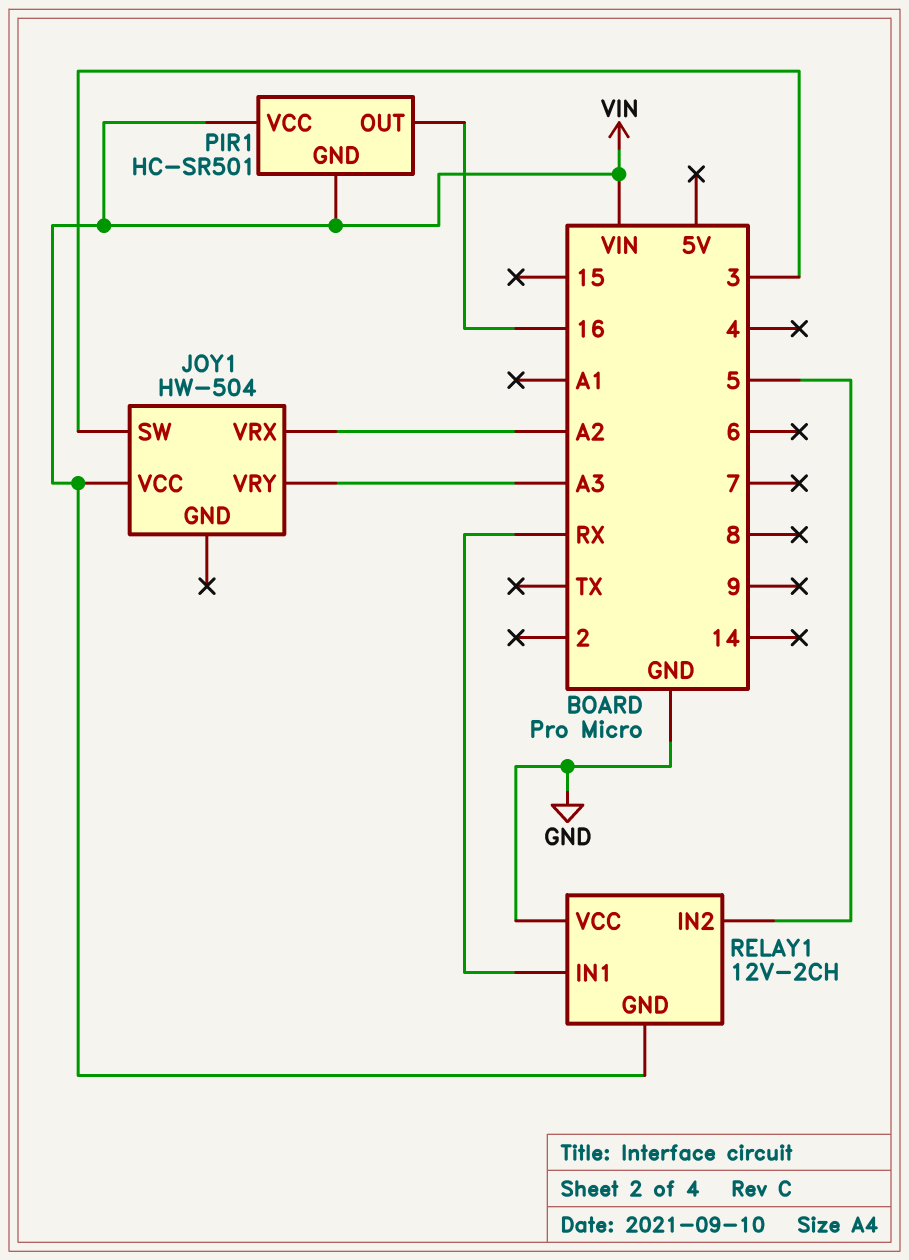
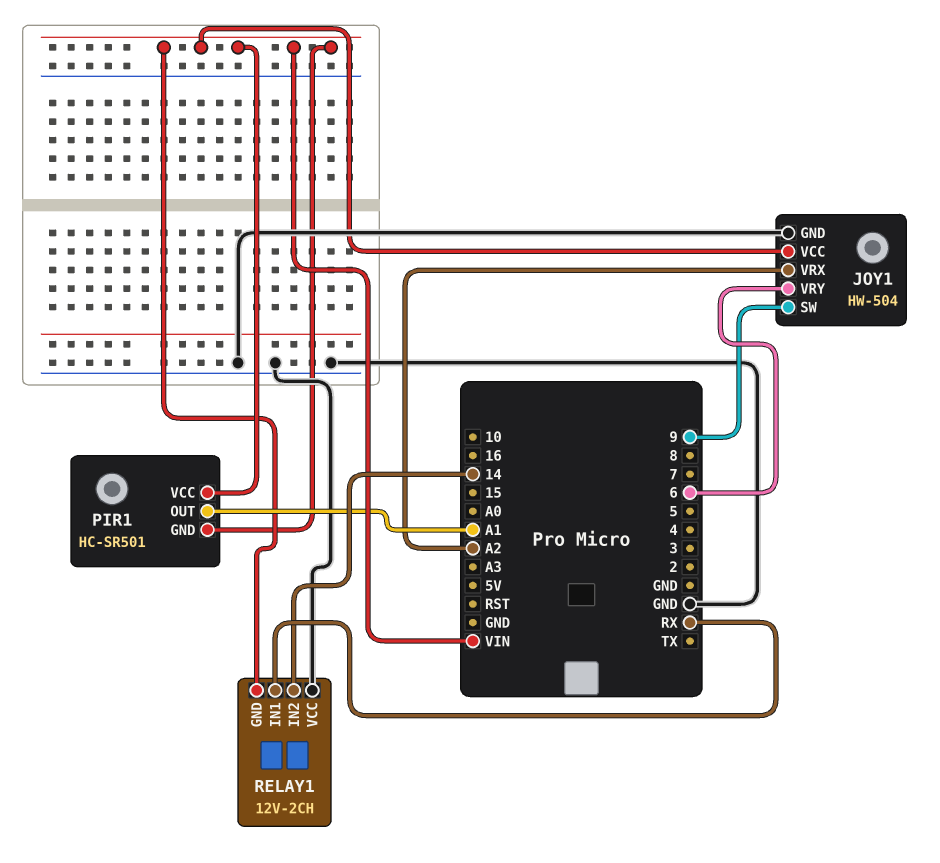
JOY1 pin GND: none -> GND
JOY1 pin SW: 3 -> 9
JOY1 pin VRY: A3 -> 6
PIR1 pin OUT: 16 -> A1
RELAY1 pin IN2: 5 -> 14

